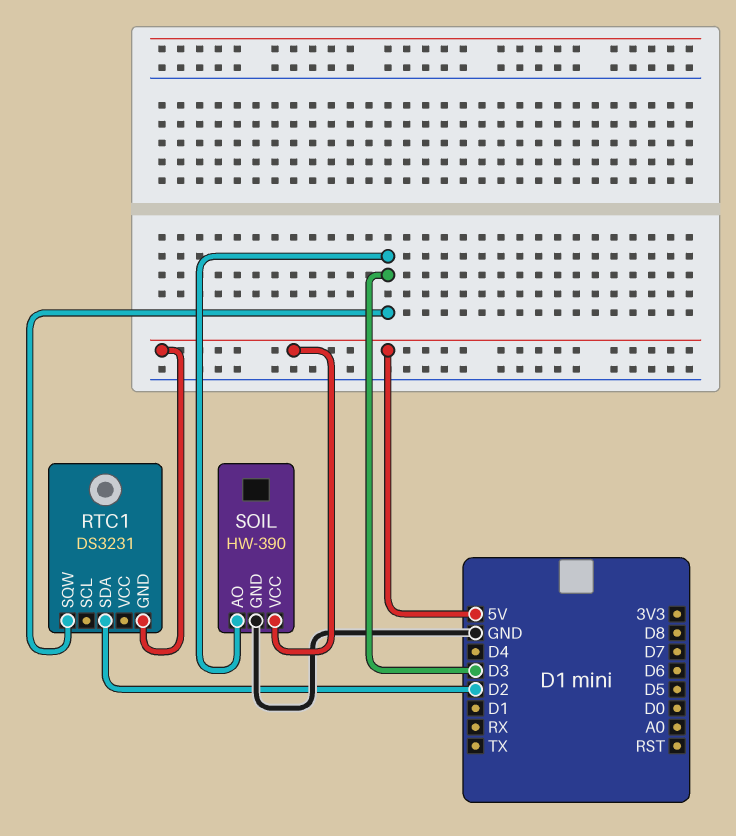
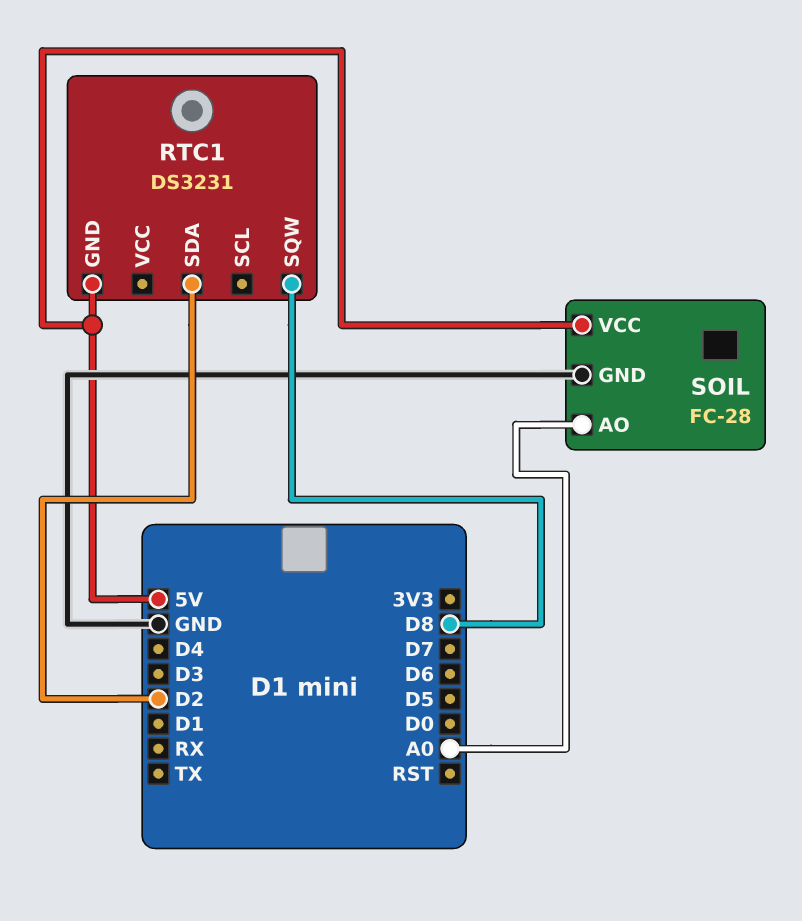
RTC1 pin SQW: D3 -> D8
SOIL: HW-390 -> FC-28
SOIL pin AO: D3 -> A0

